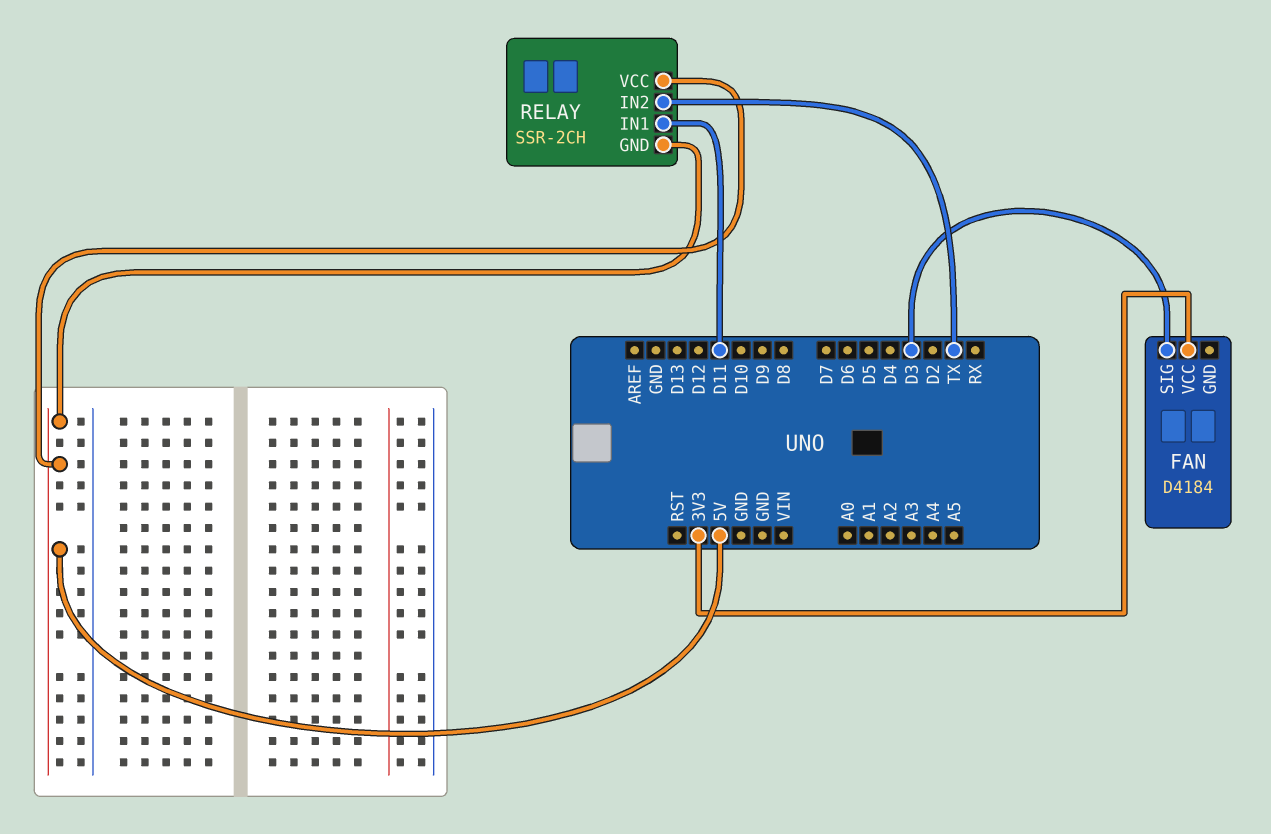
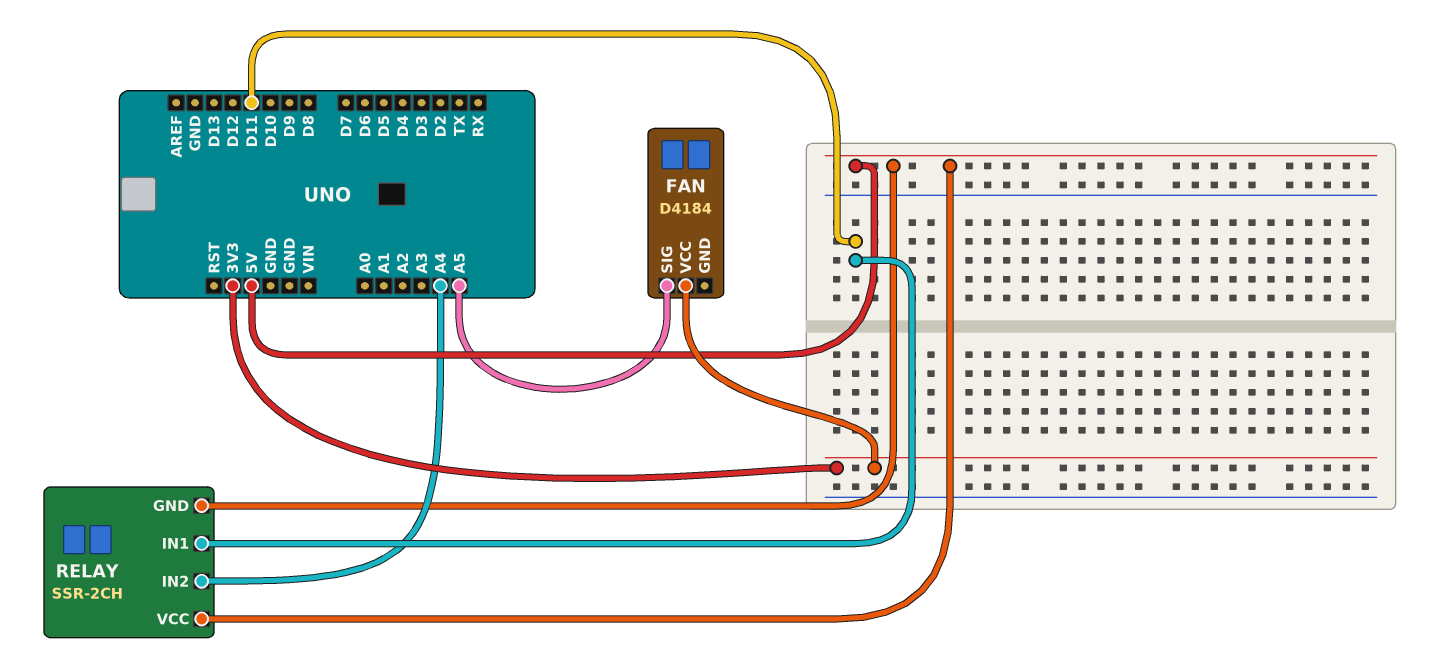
FAN pin SIG: D3 -> A5
RELAY pin IN2: TX -> A4

